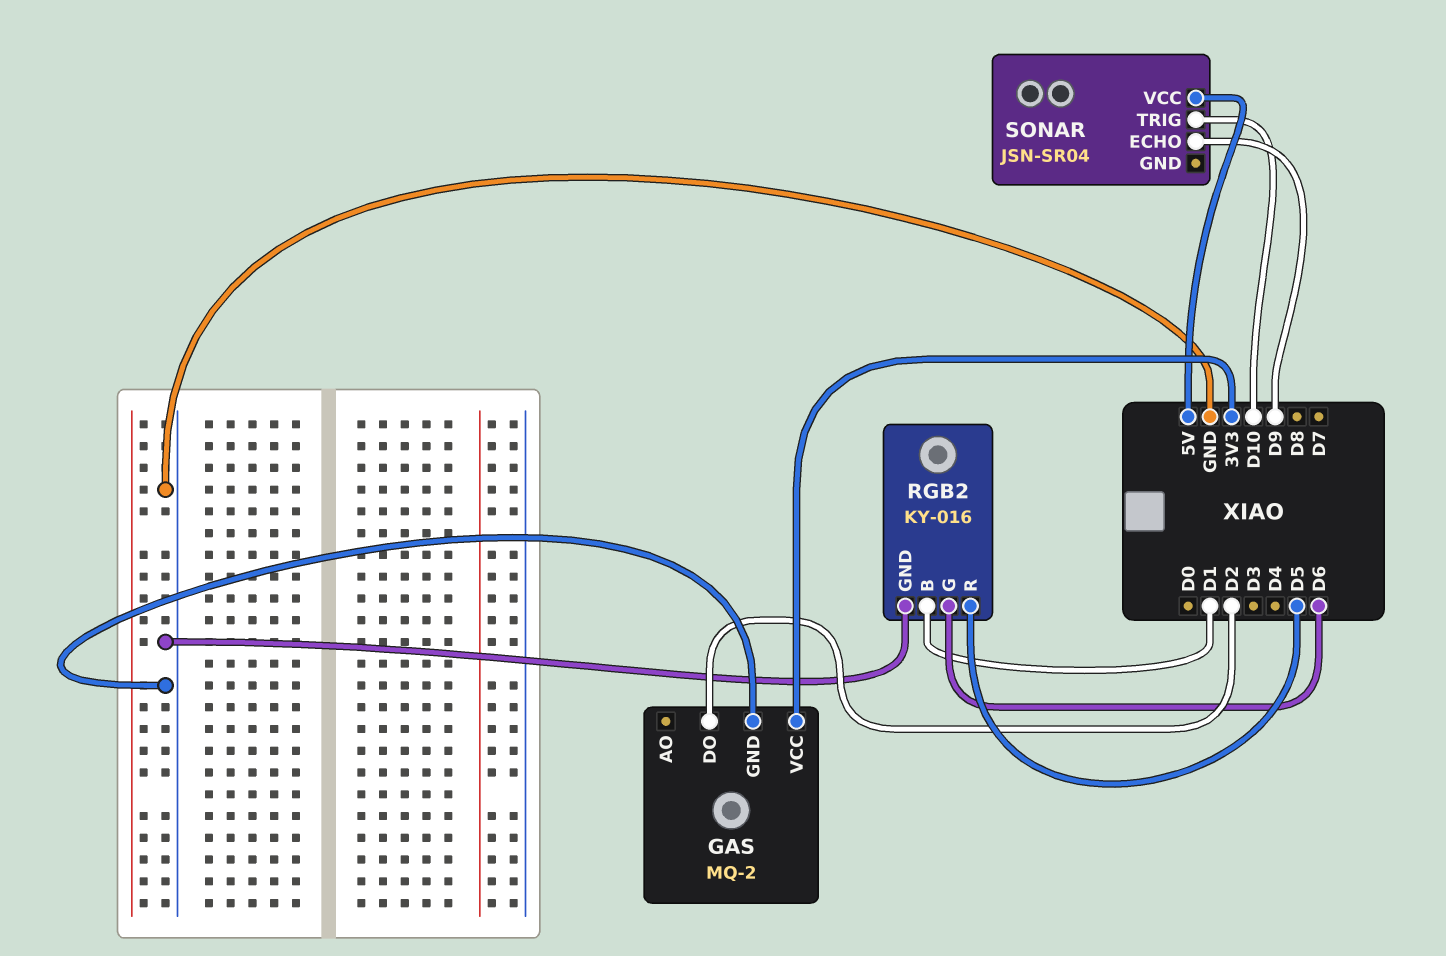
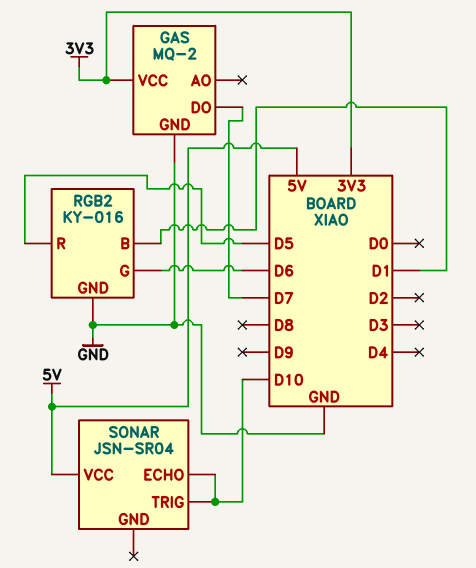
GAS pin DO: D2 -> D7
SONAR pin ECHO: D9 -> D10

